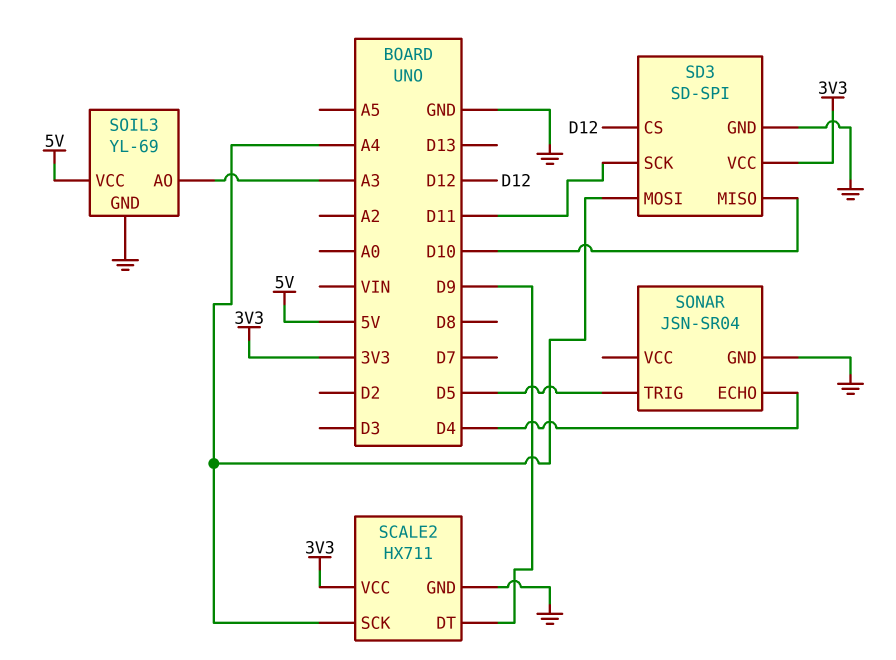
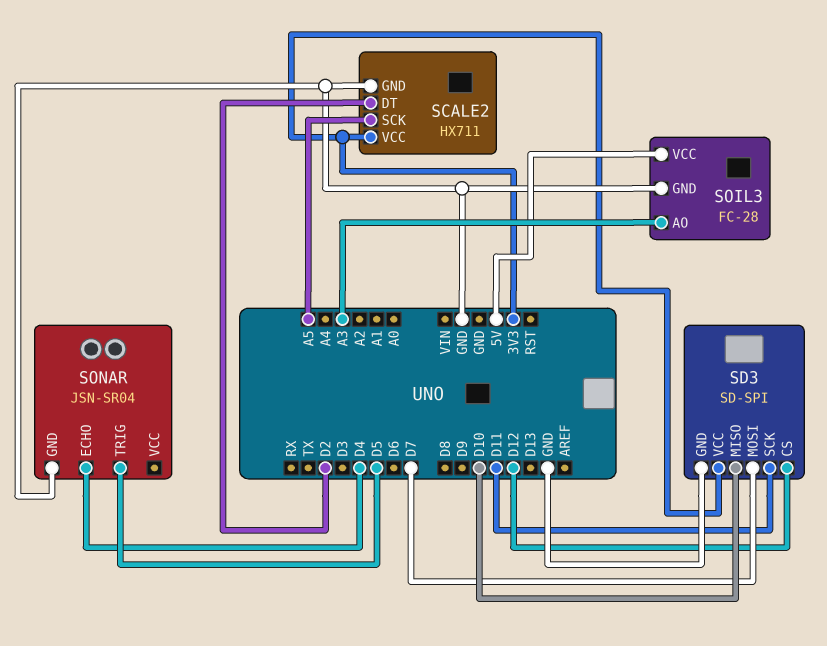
SCALE2 pin DT: D9 -> D2
SCALE2 pin SCK: A4 -> A5
SD3 pin MOSI: A4 -> D7
SOIL3: YL-69 -> FC-28

